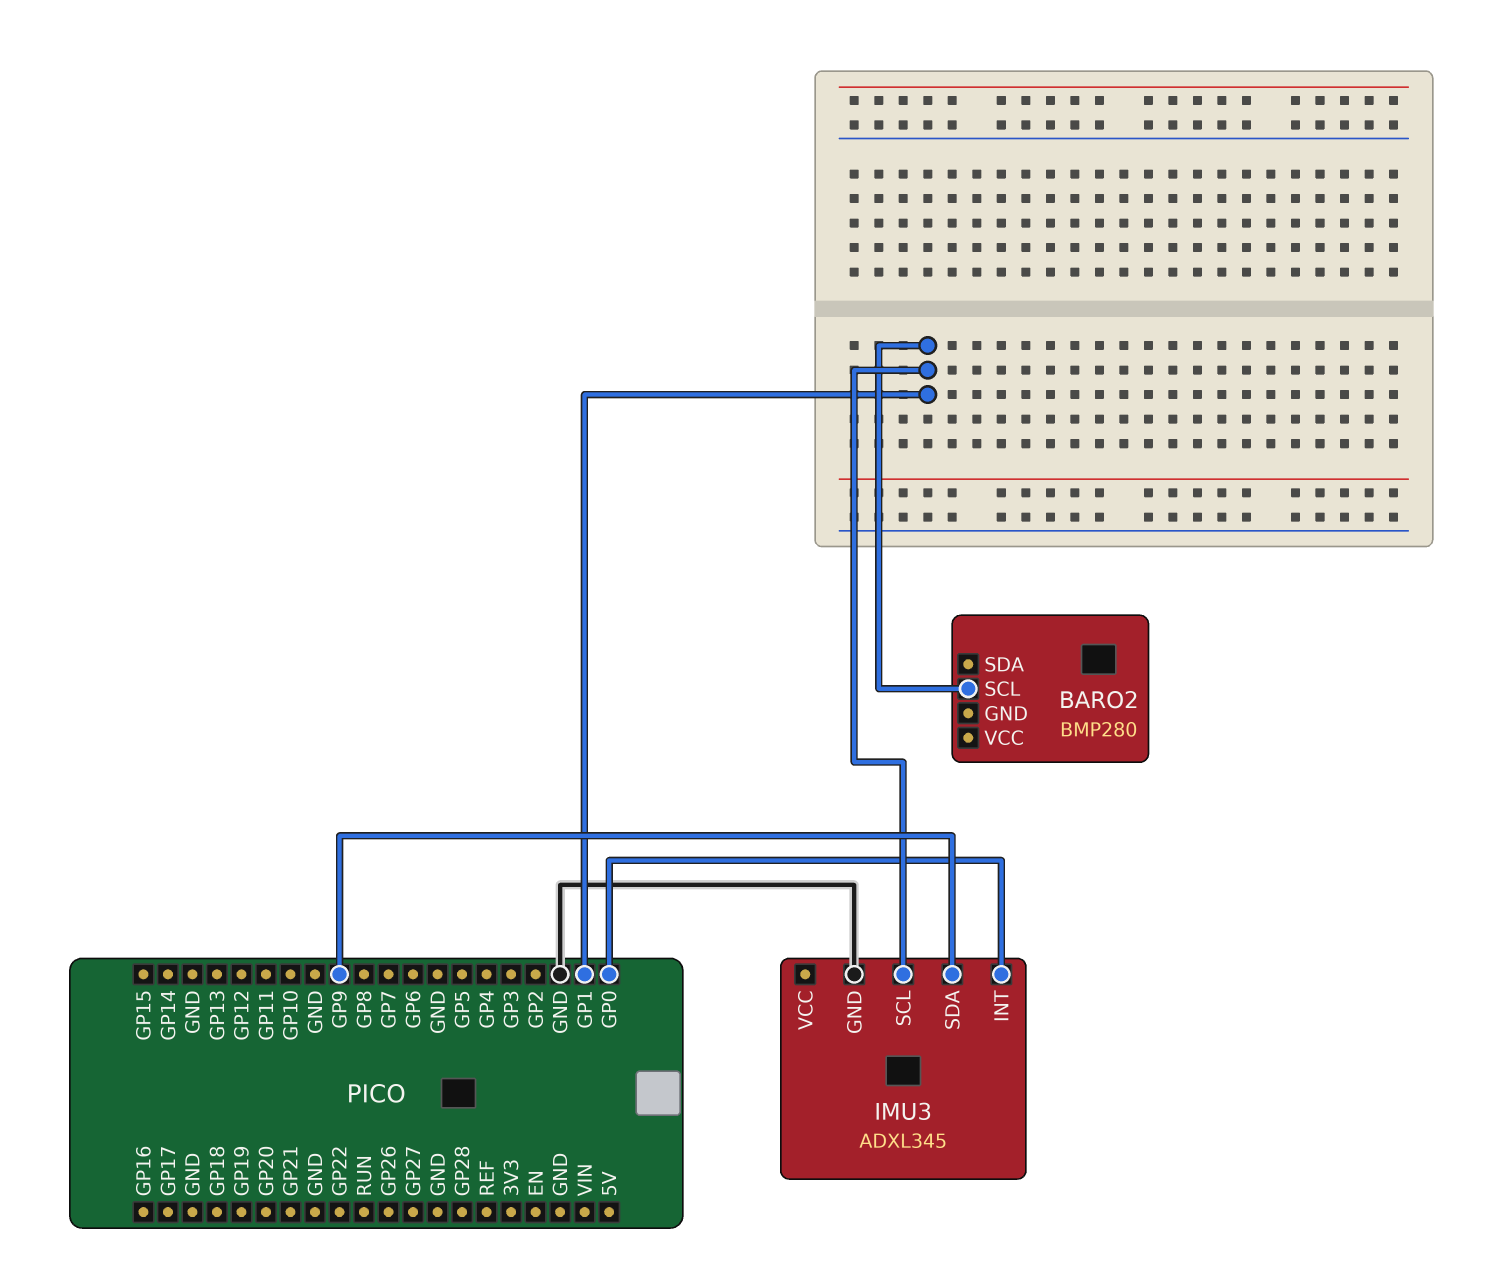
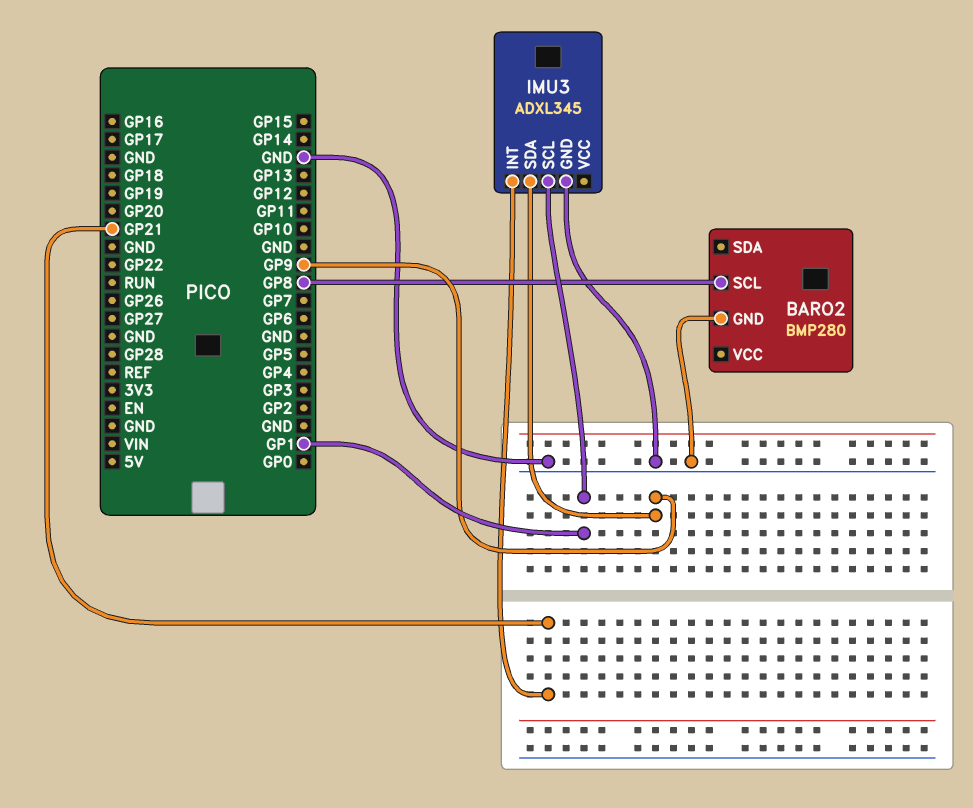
BARO2 pin GND: none -> GND
BARO2 pin SCL: GP1 -> GP8
IMU3 pin INT: GP0 -> GP21

